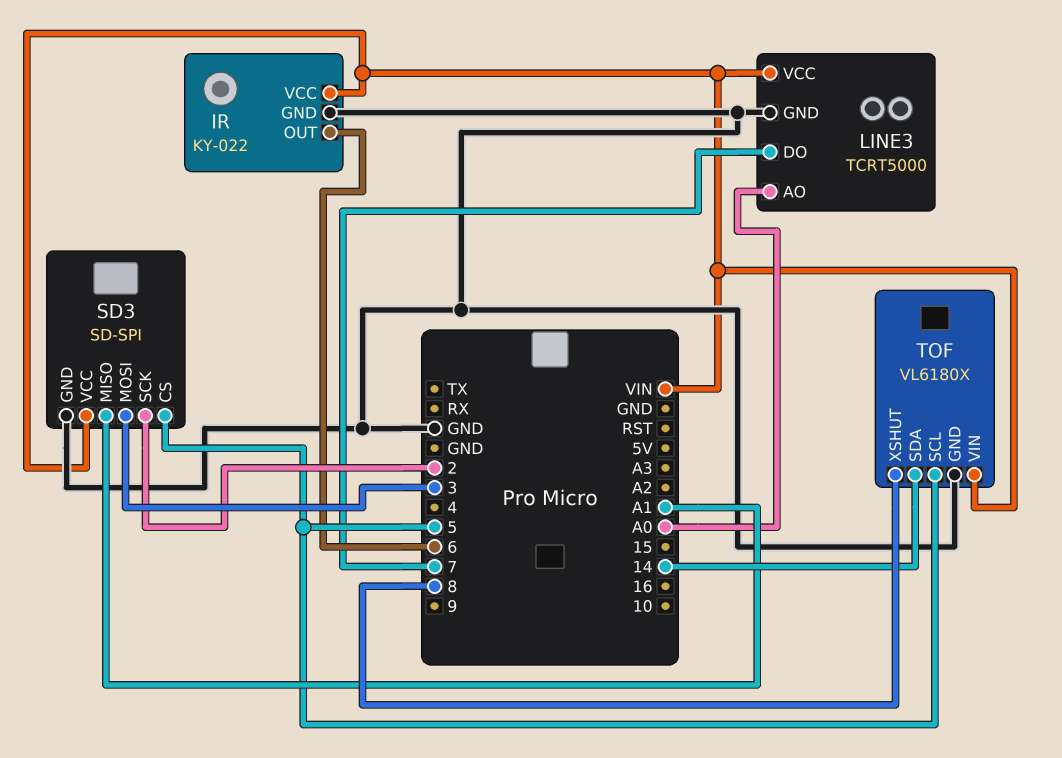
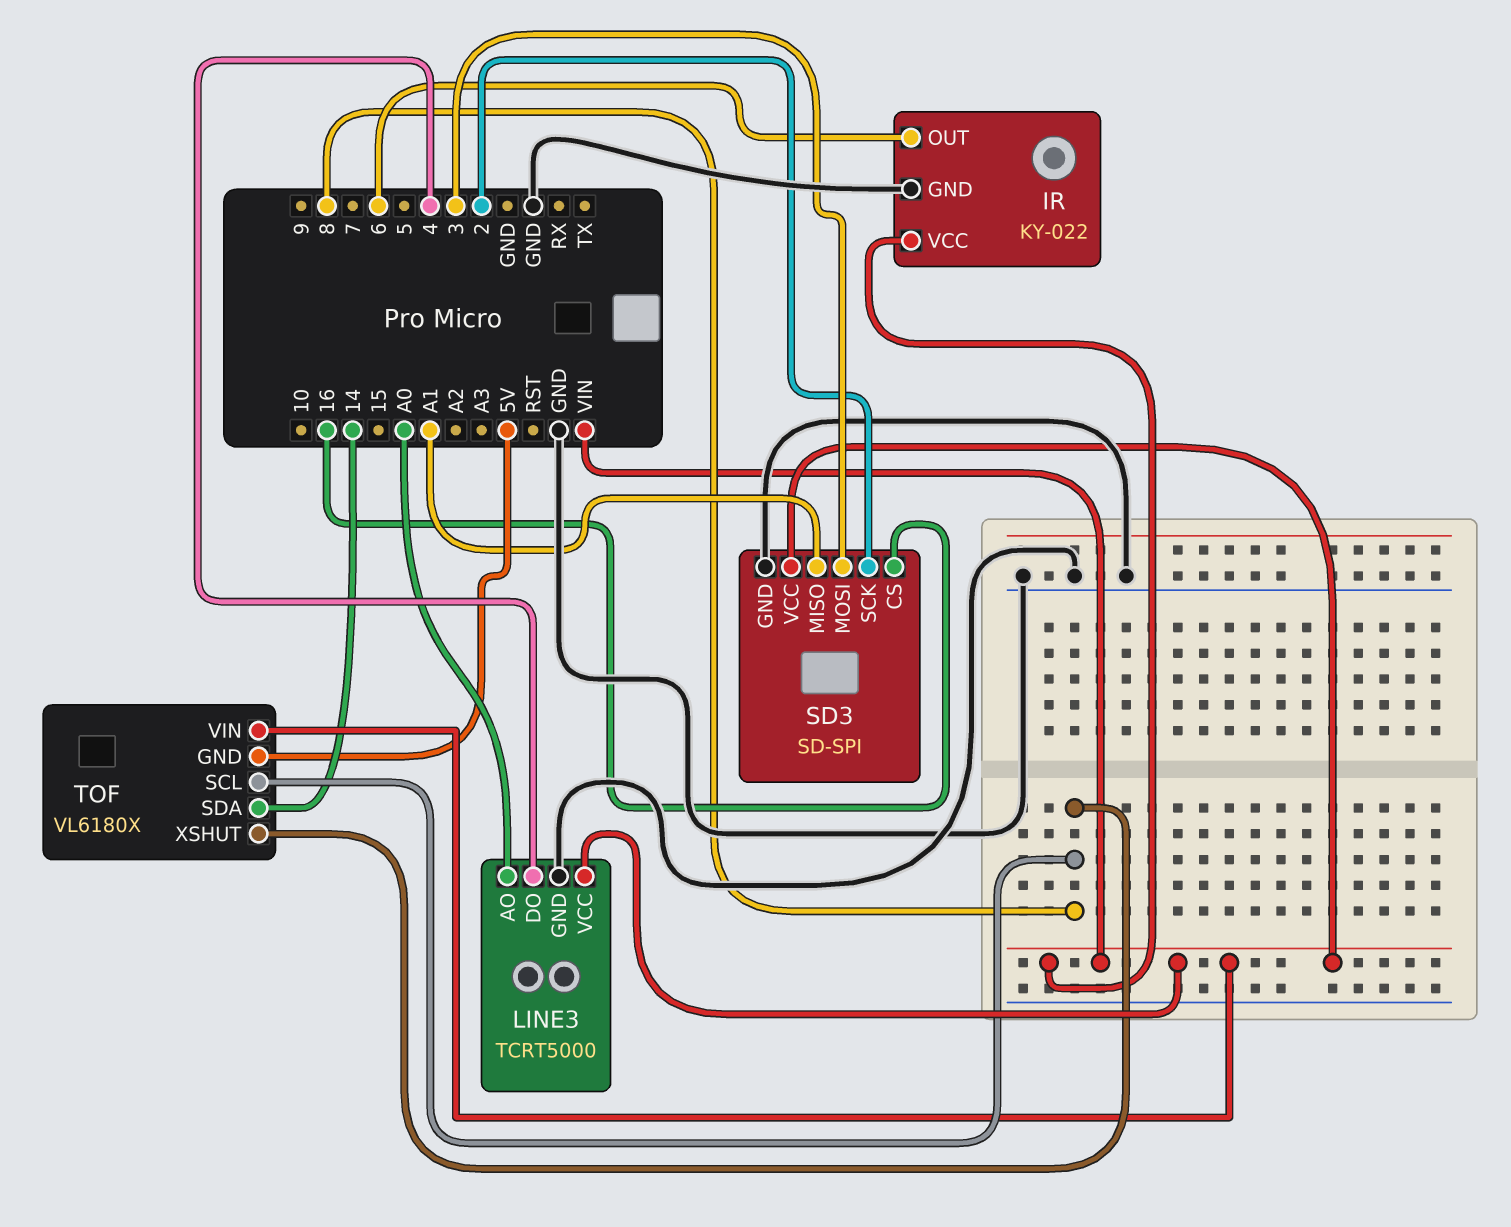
LINE3 pin DO: 7 -> 4
SD3 pin CS: 5 -> 16
TOF pin GND: GND -> 5V
TOF pin SCL: 5 -> 8

